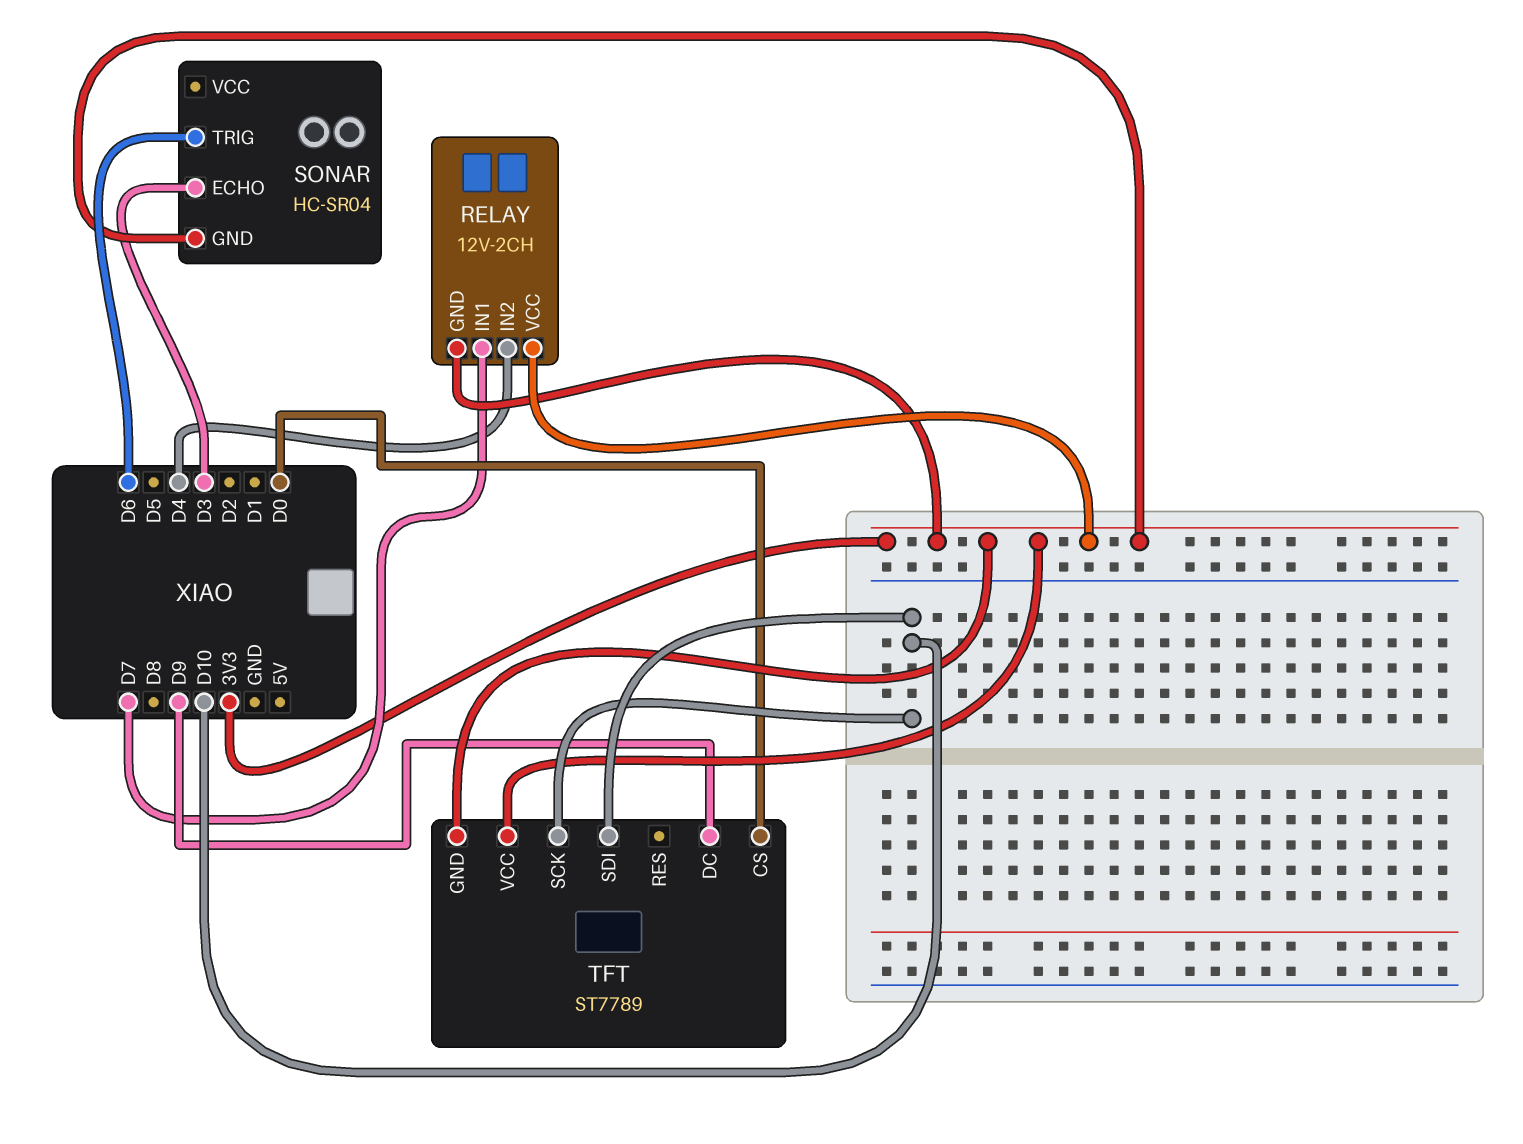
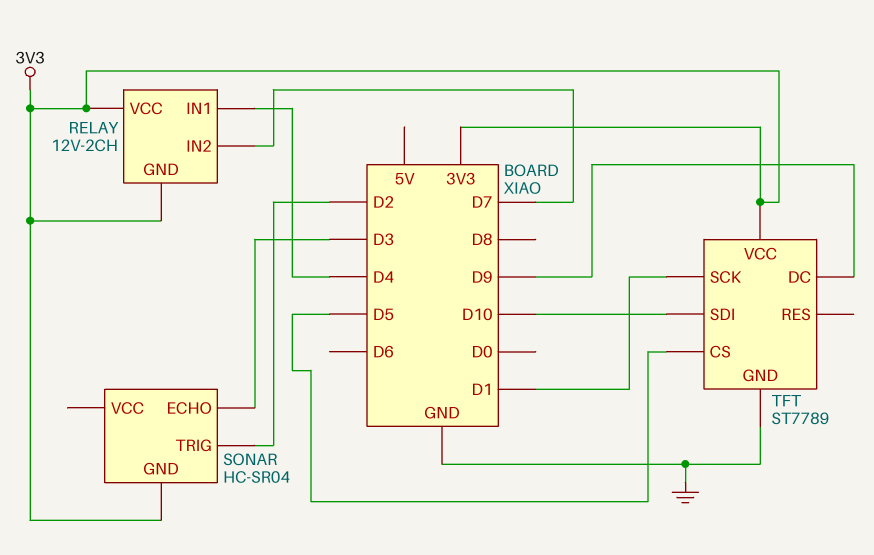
RELAY pin IN1: D7 -> D4
RELAY pin IN2: D4 -> D7
SONAR pin TRIG: D6 -> D2
TFT pin CS: D0 -> D5
TFT pin GND: 3V3 -> GND
TFT pin SCK: D10 -> D1

